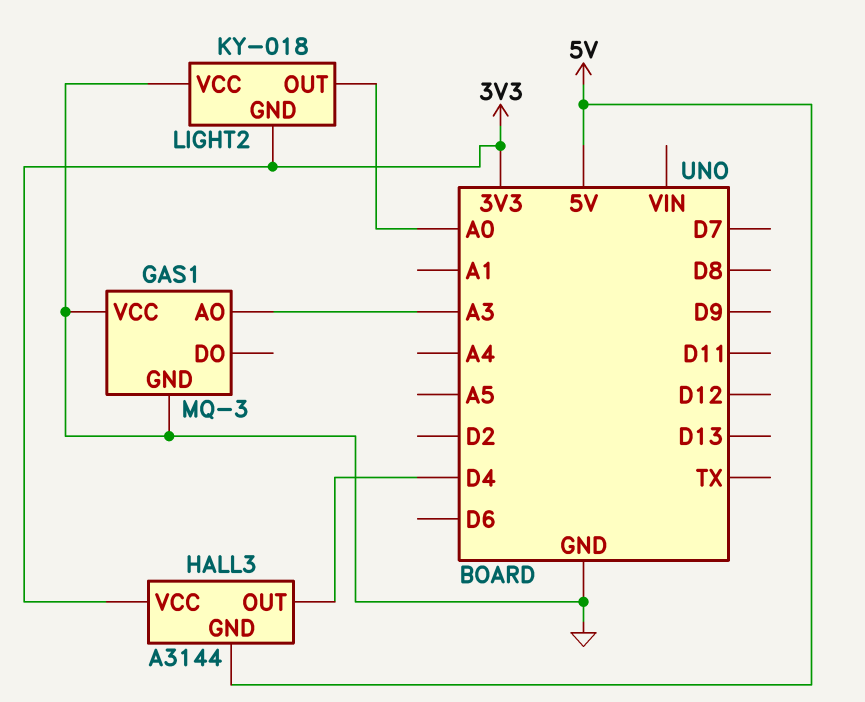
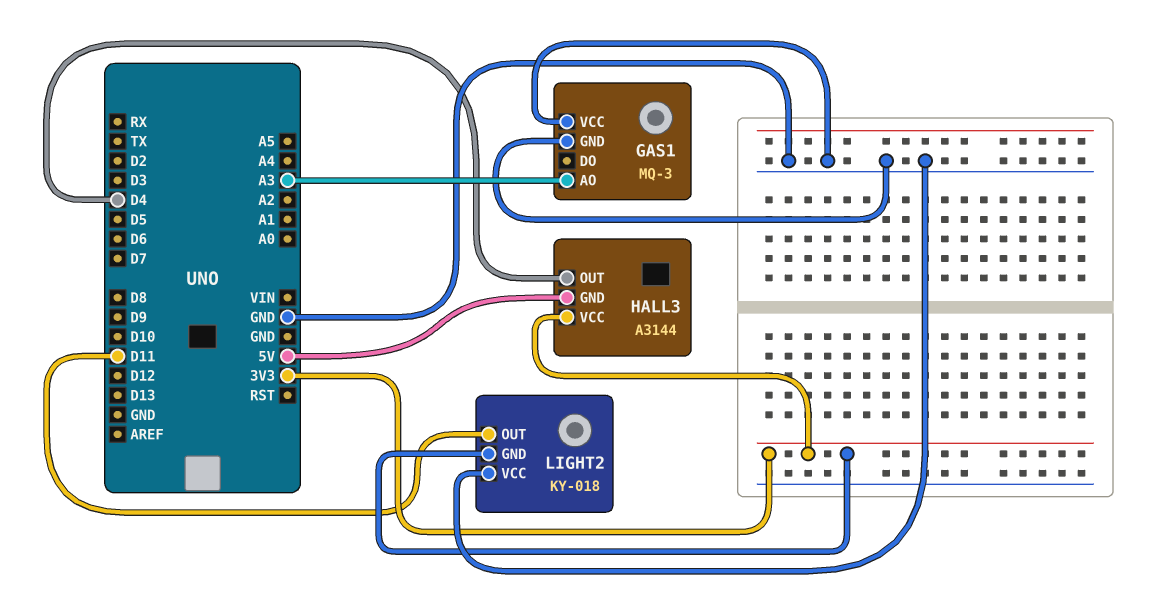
LIGHT2 pin OUT: A0 -> D11

